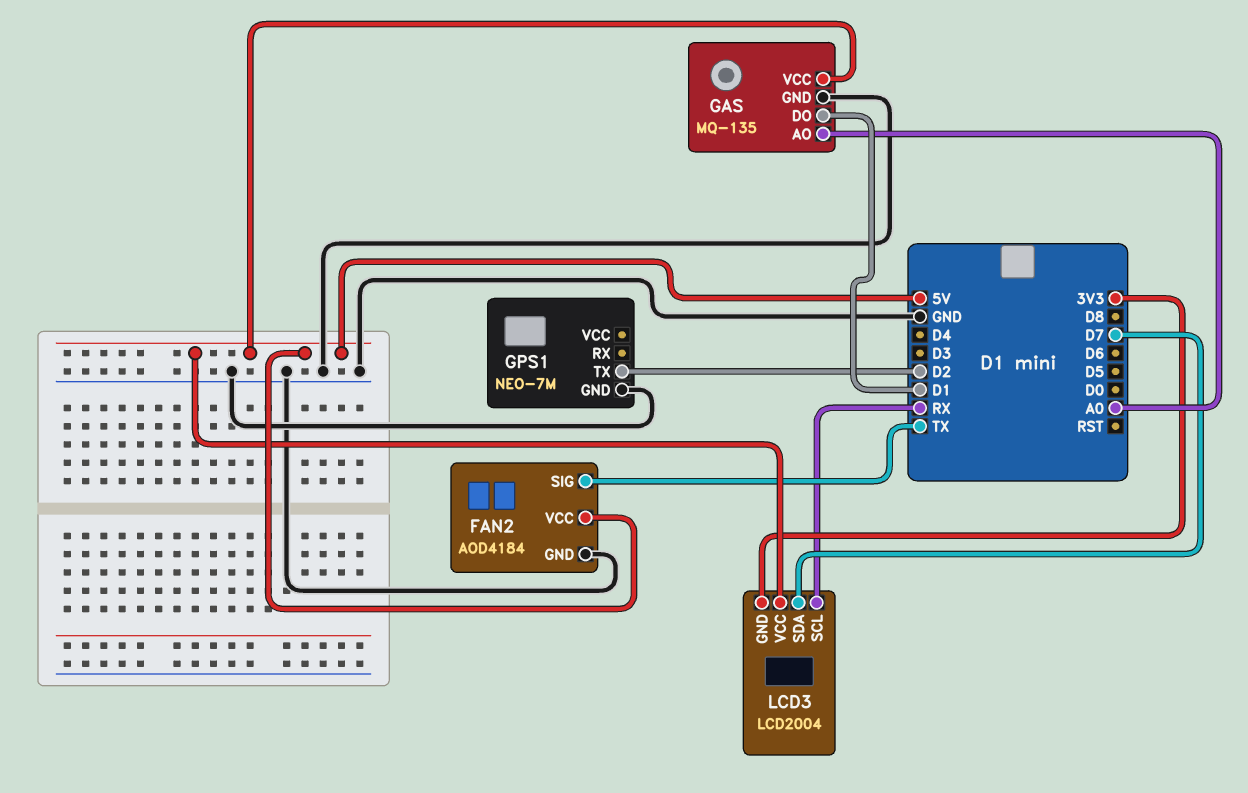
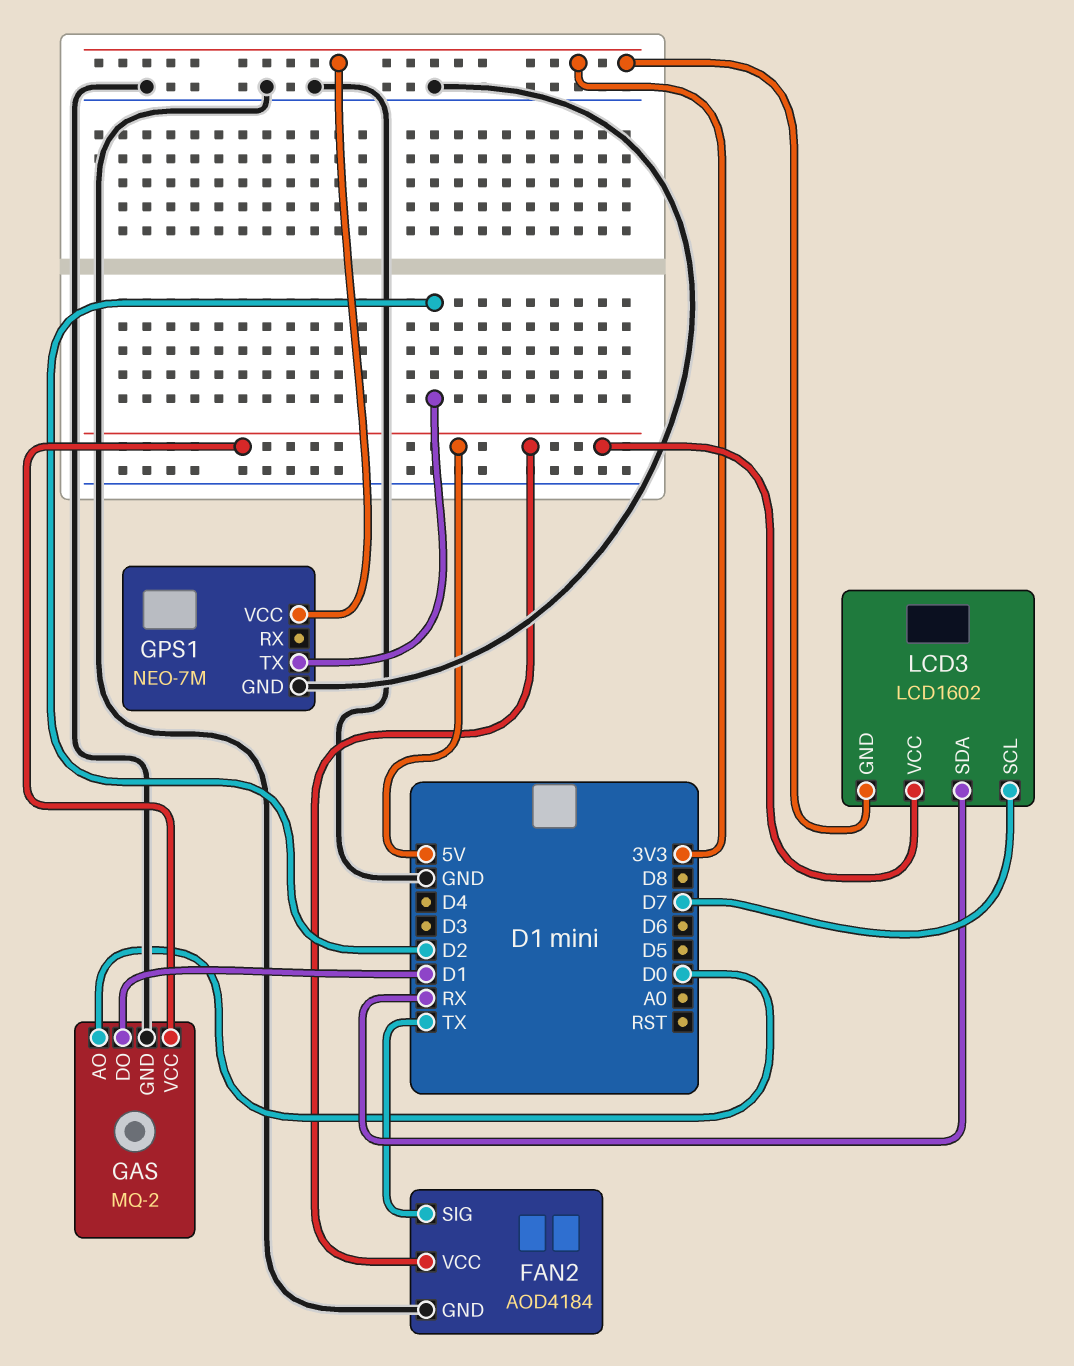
GAS: MQ-135 -> MQ-2
GAS pin AO: A0 -> D0
GPS1 pin VCC: none -> 3V3
LCD3: LCD2004 -> LCD1602
LCD3 pin SCL: RX -> D7
LCD3 pin SDA: D7 -> RX

